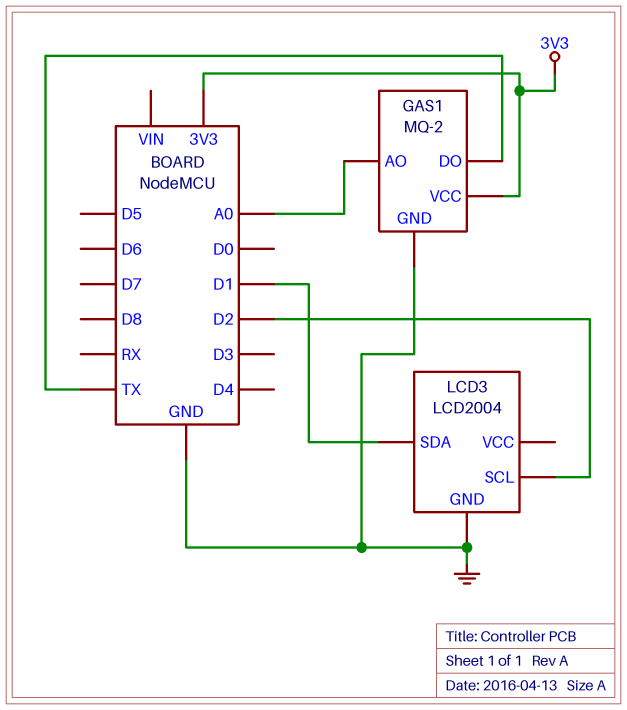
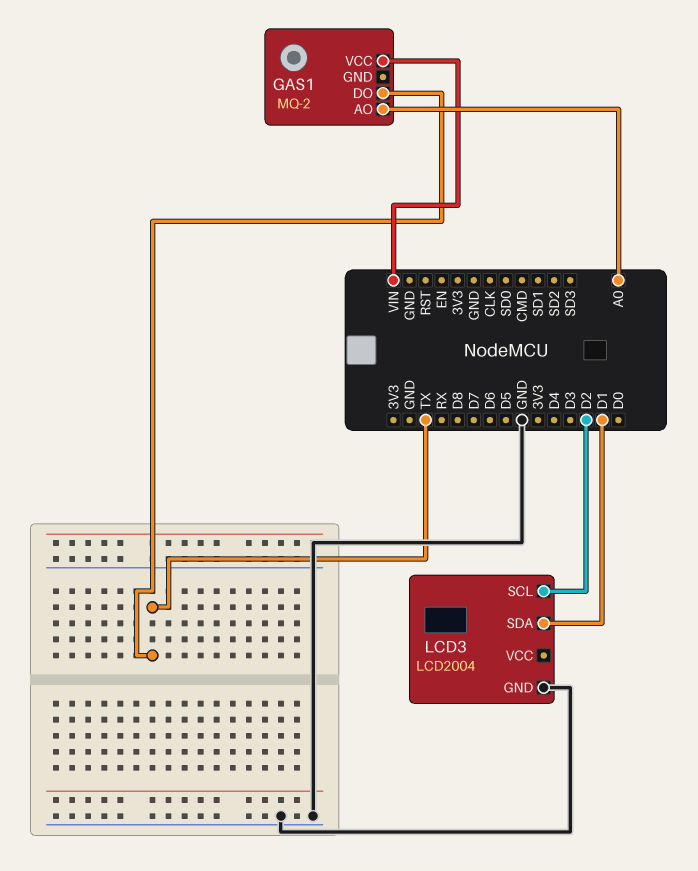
GAS1 pin GND: GND -> none
GAS1 pin VCC: 3V3 -> VIN

